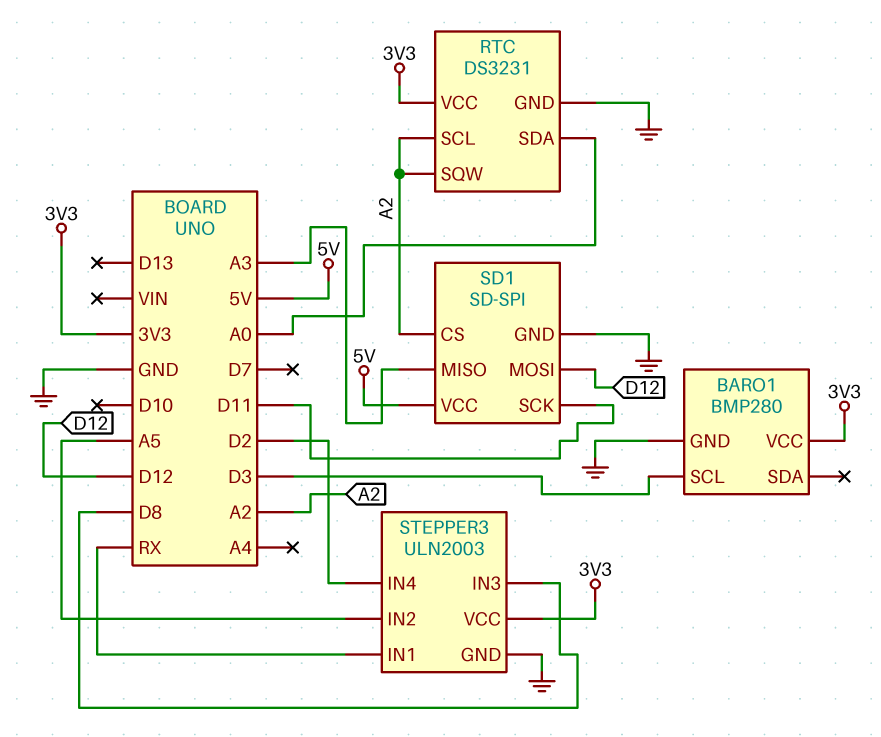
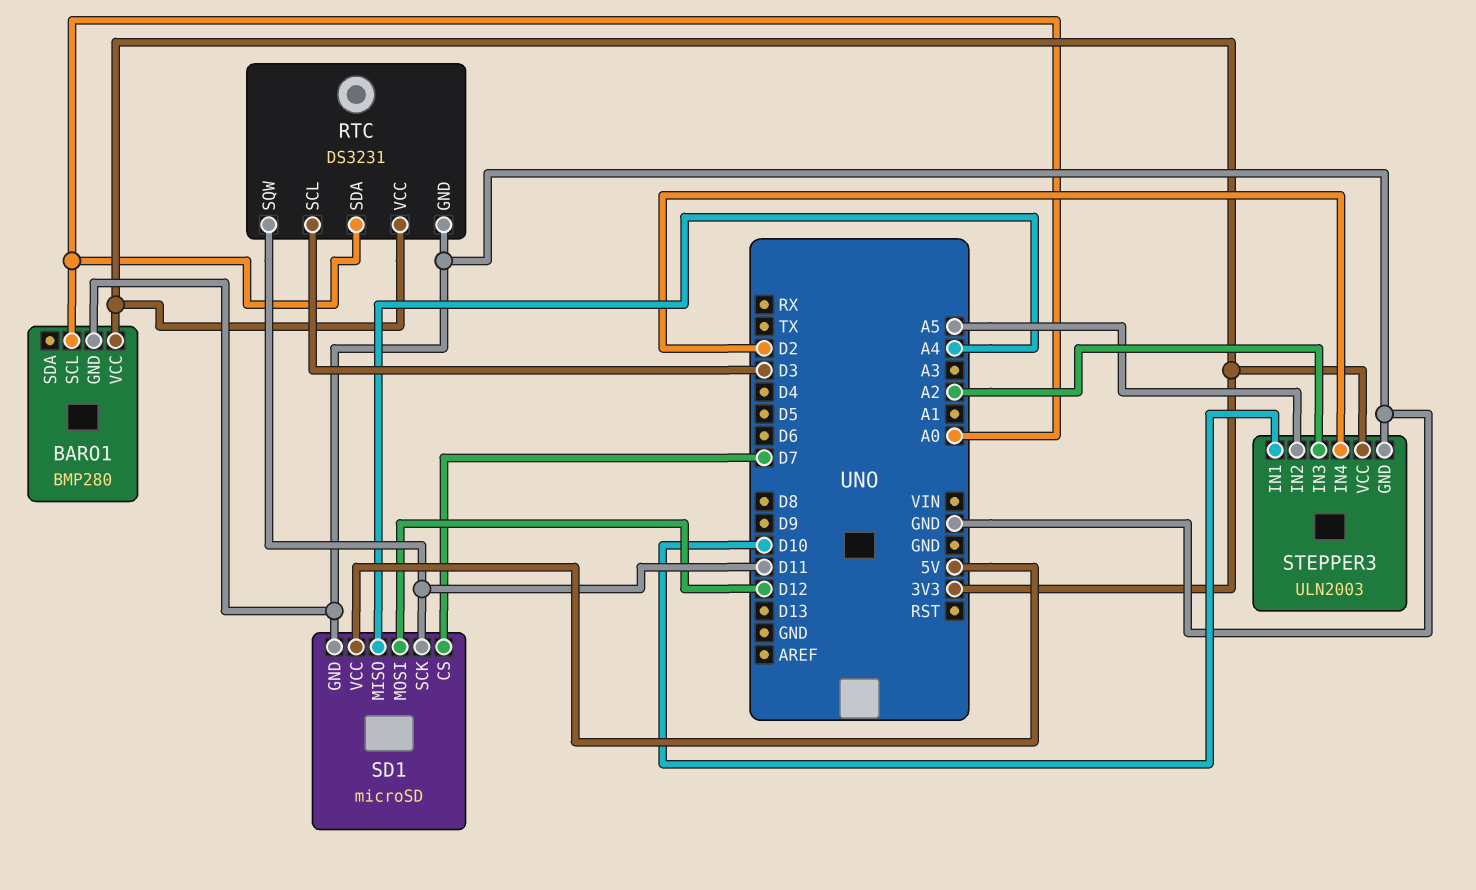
BARO1 pin SCL: D3 -> A0
RTC pin SCL: A2 -> D3
RTC pin SQW: A2 -> D11
SD1: SD-SPI -> microSD
SD1 pin CS: A2 -> D7
SD1 pin MISO: A3 -> A4
STEPPER3 pin IN1: RX -> D10
STEPPER3 pin IN3: D8 -> A2

